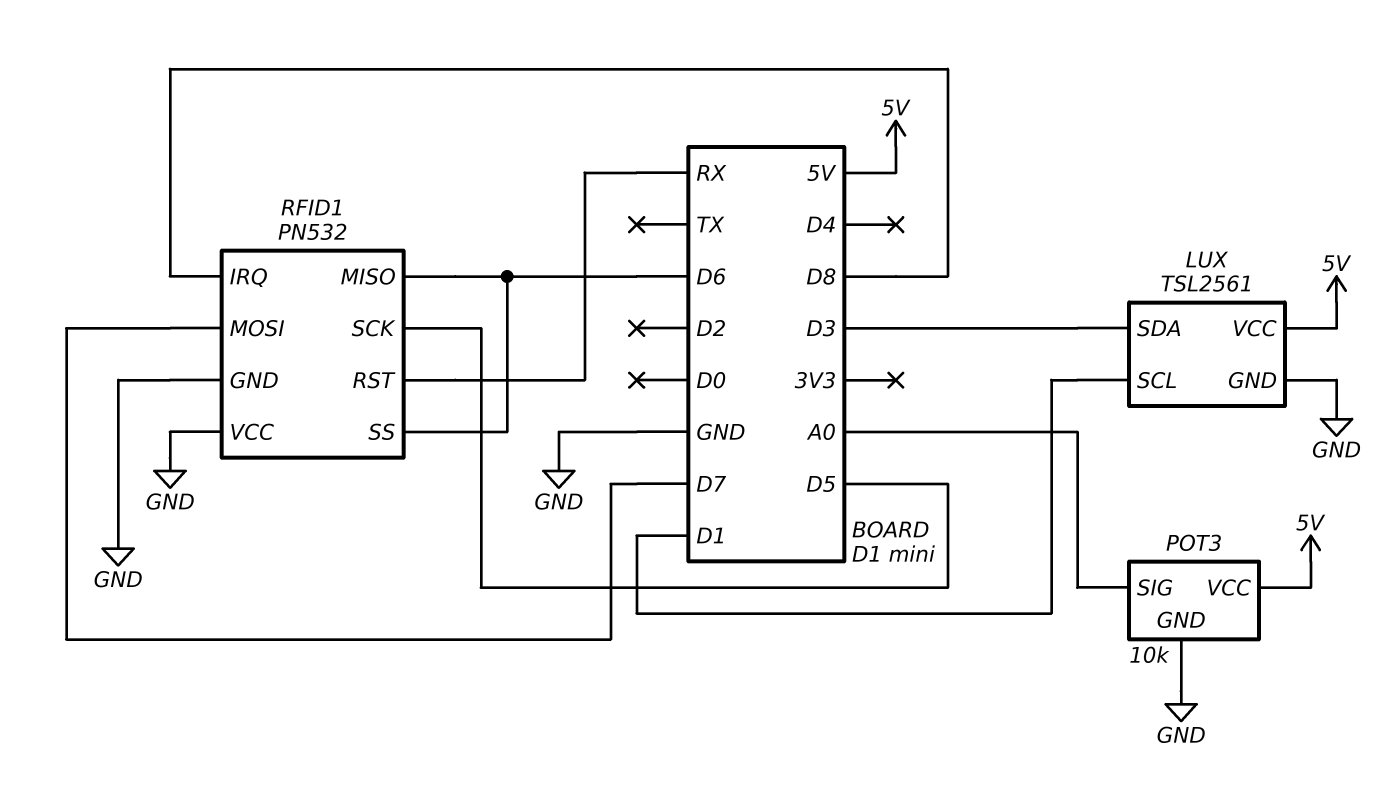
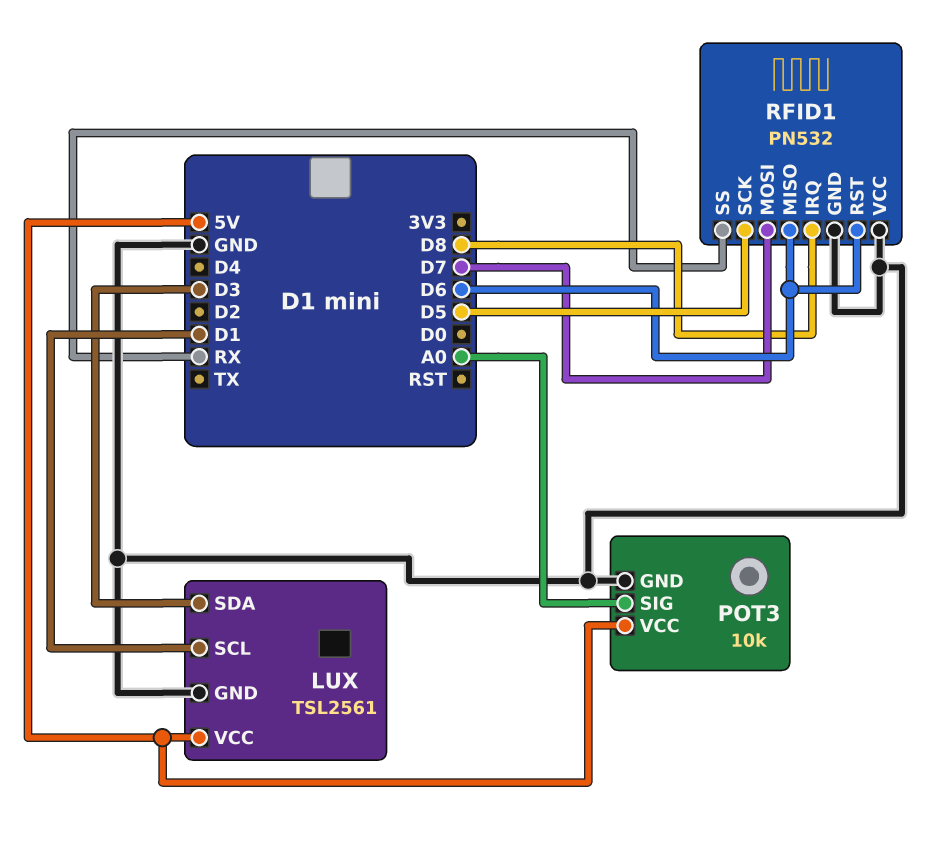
RFID1 pin RST: RX -> D6
RFID1 pin SS: D6 -> RX

